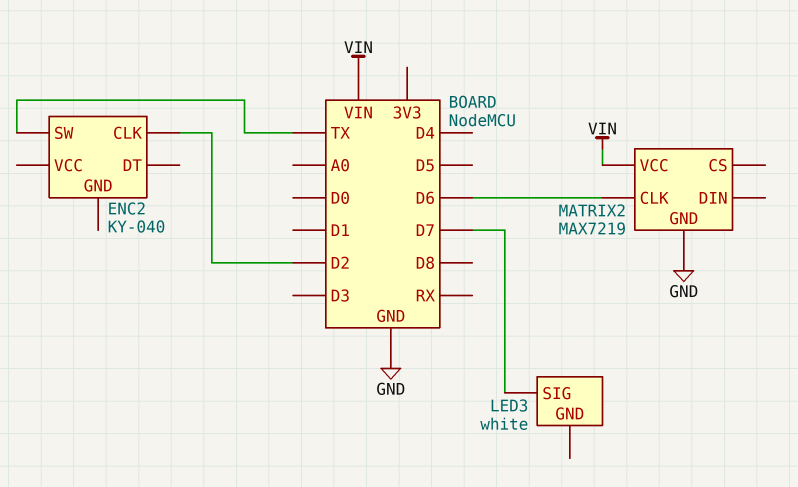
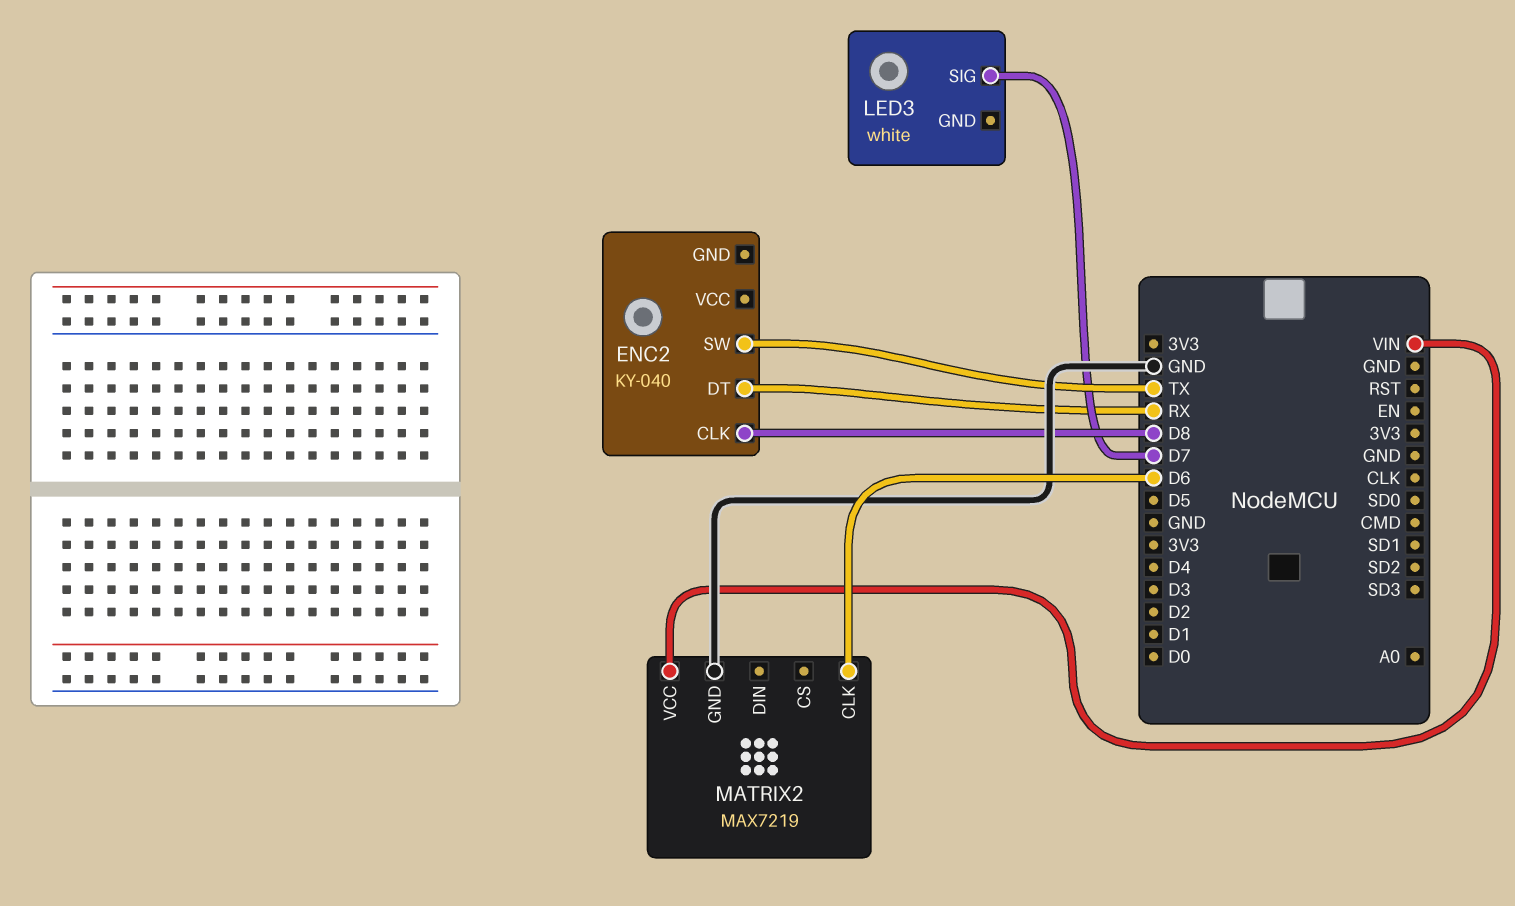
ENC2 pin CLK: D2 -> D8
ENC2 pin DT: none -> RX

